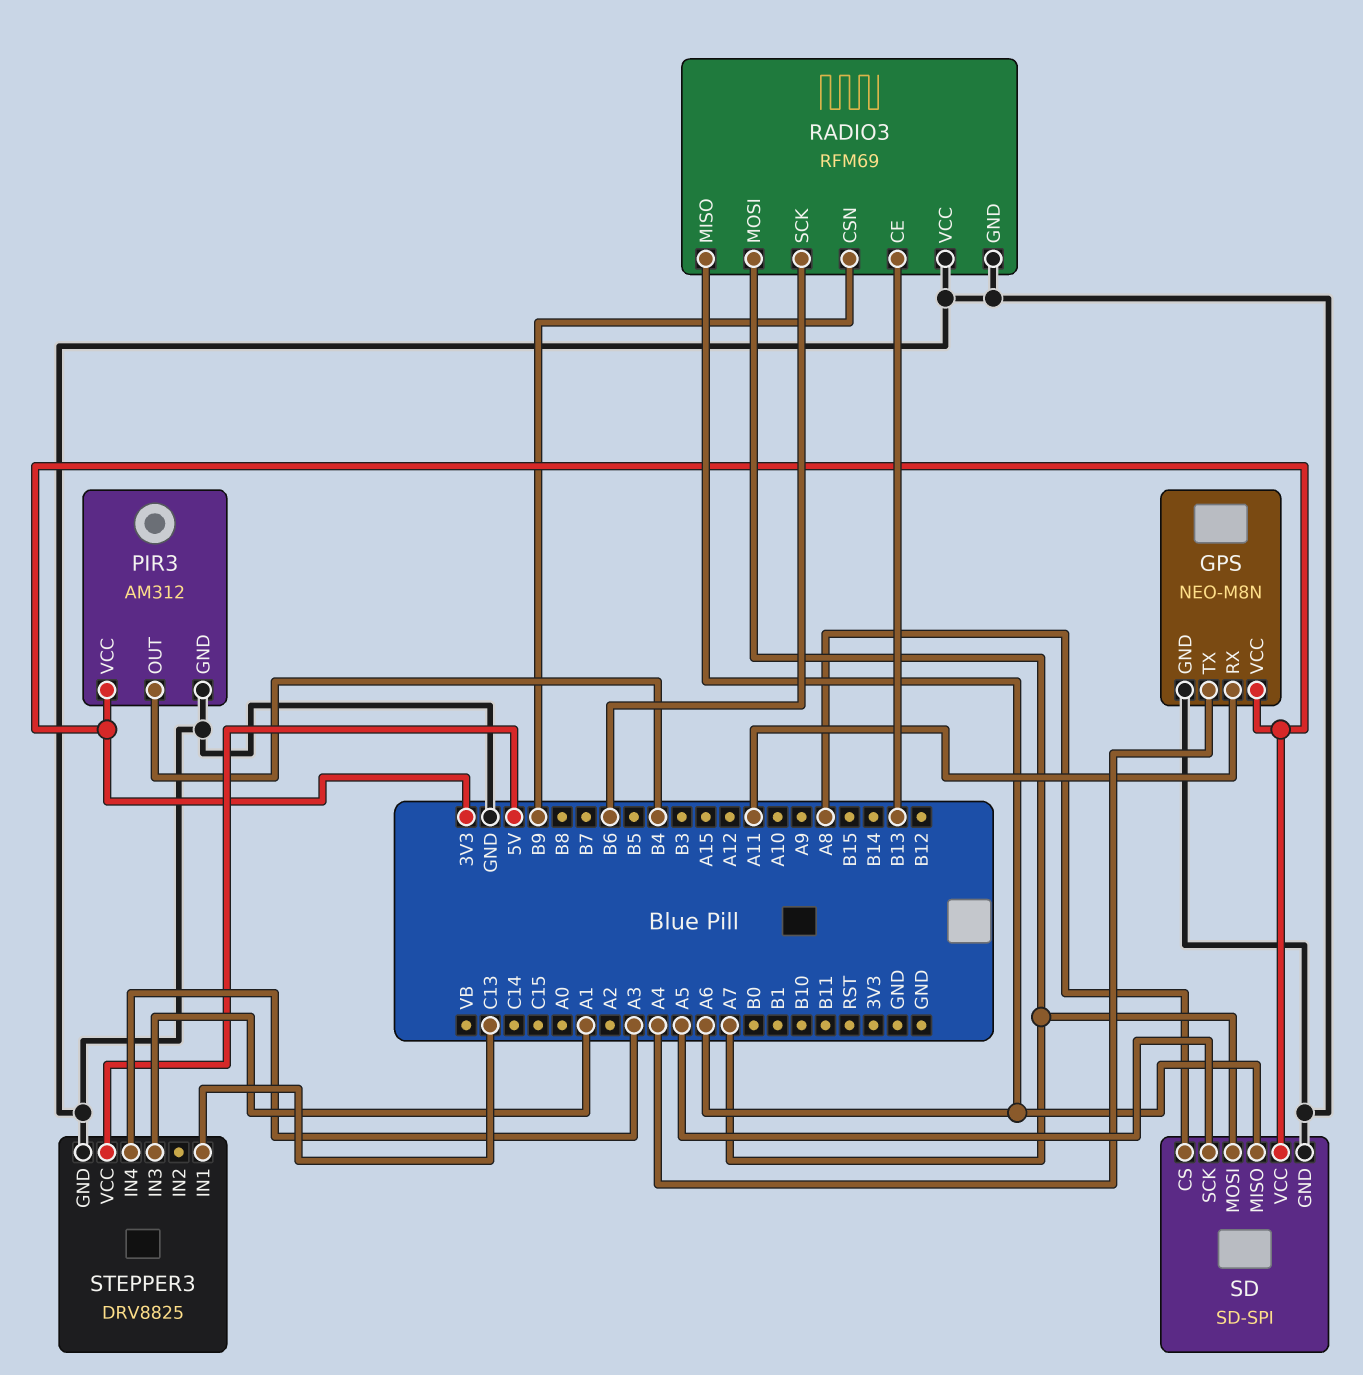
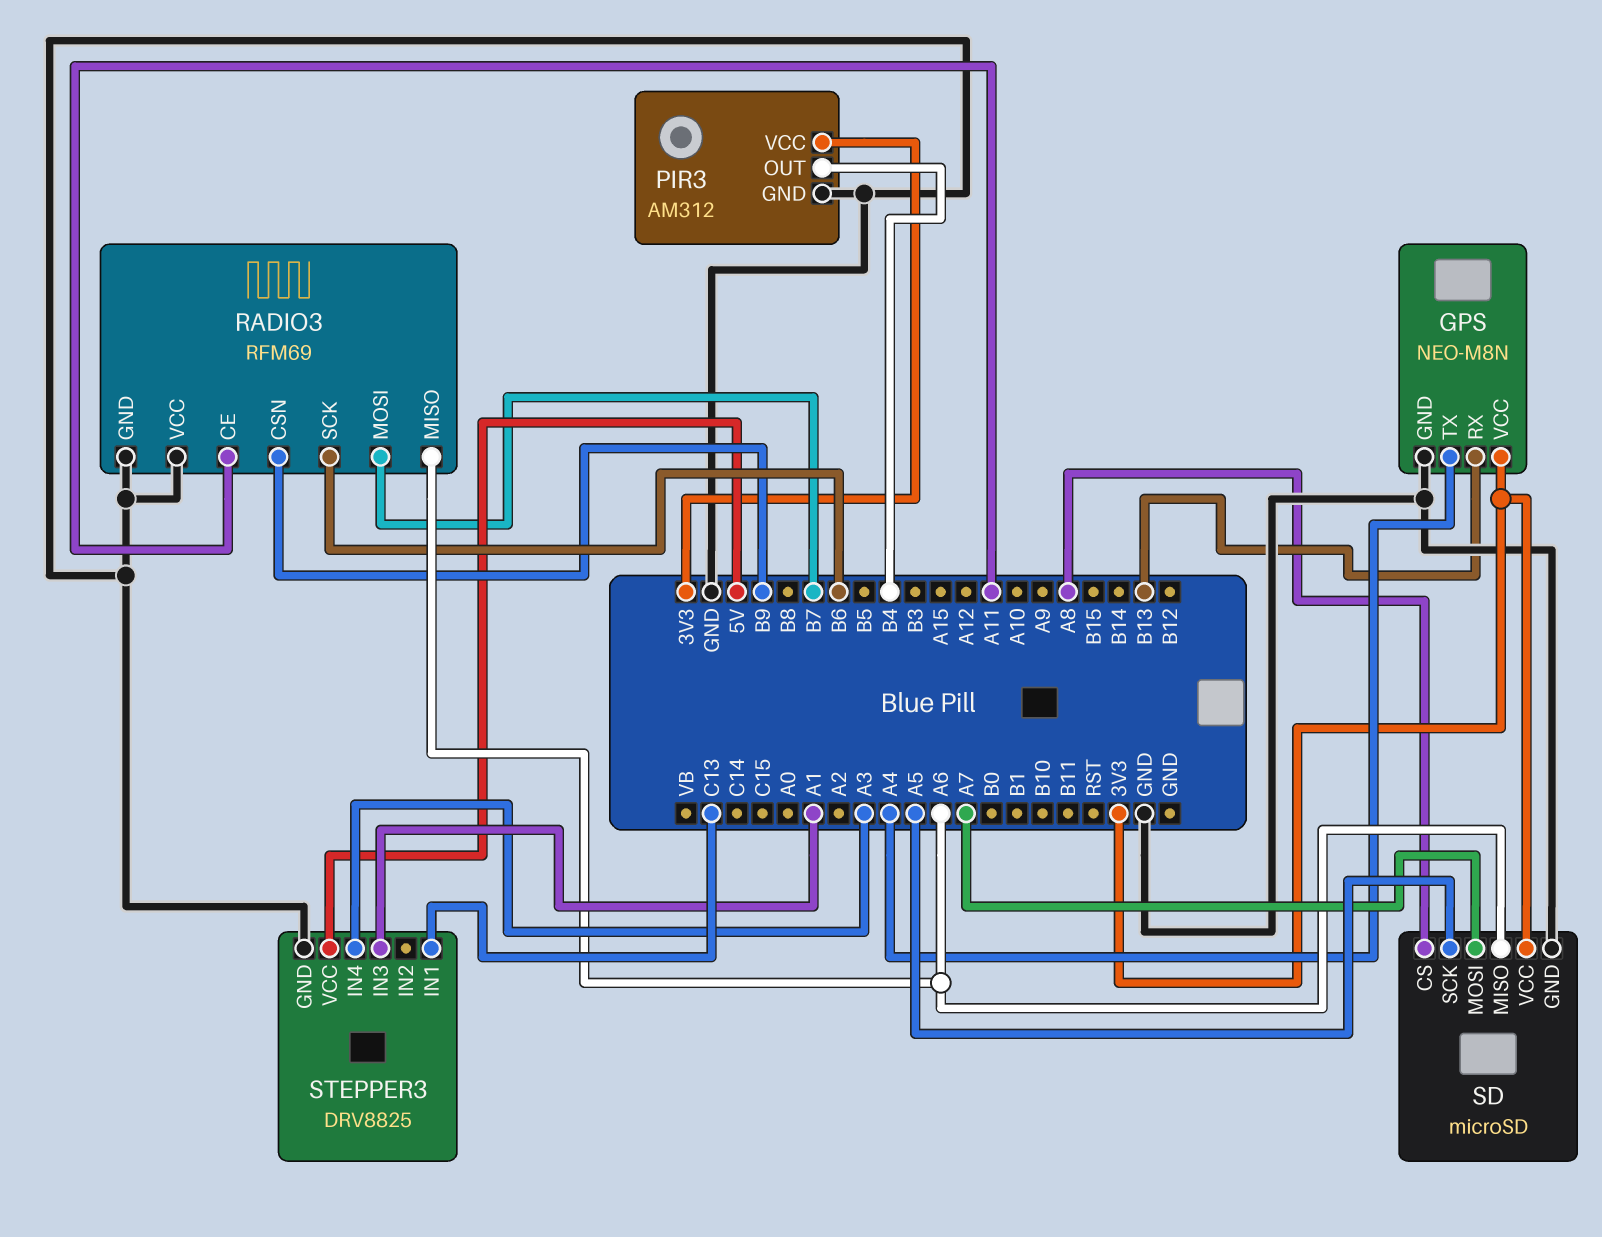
GPS pin RX: A11 -> B13
RADIO3 pin CE: B13 -> A11
RADIO3 pin MOSI: A7 -> B7
SD: SD-SPI -> microSD

